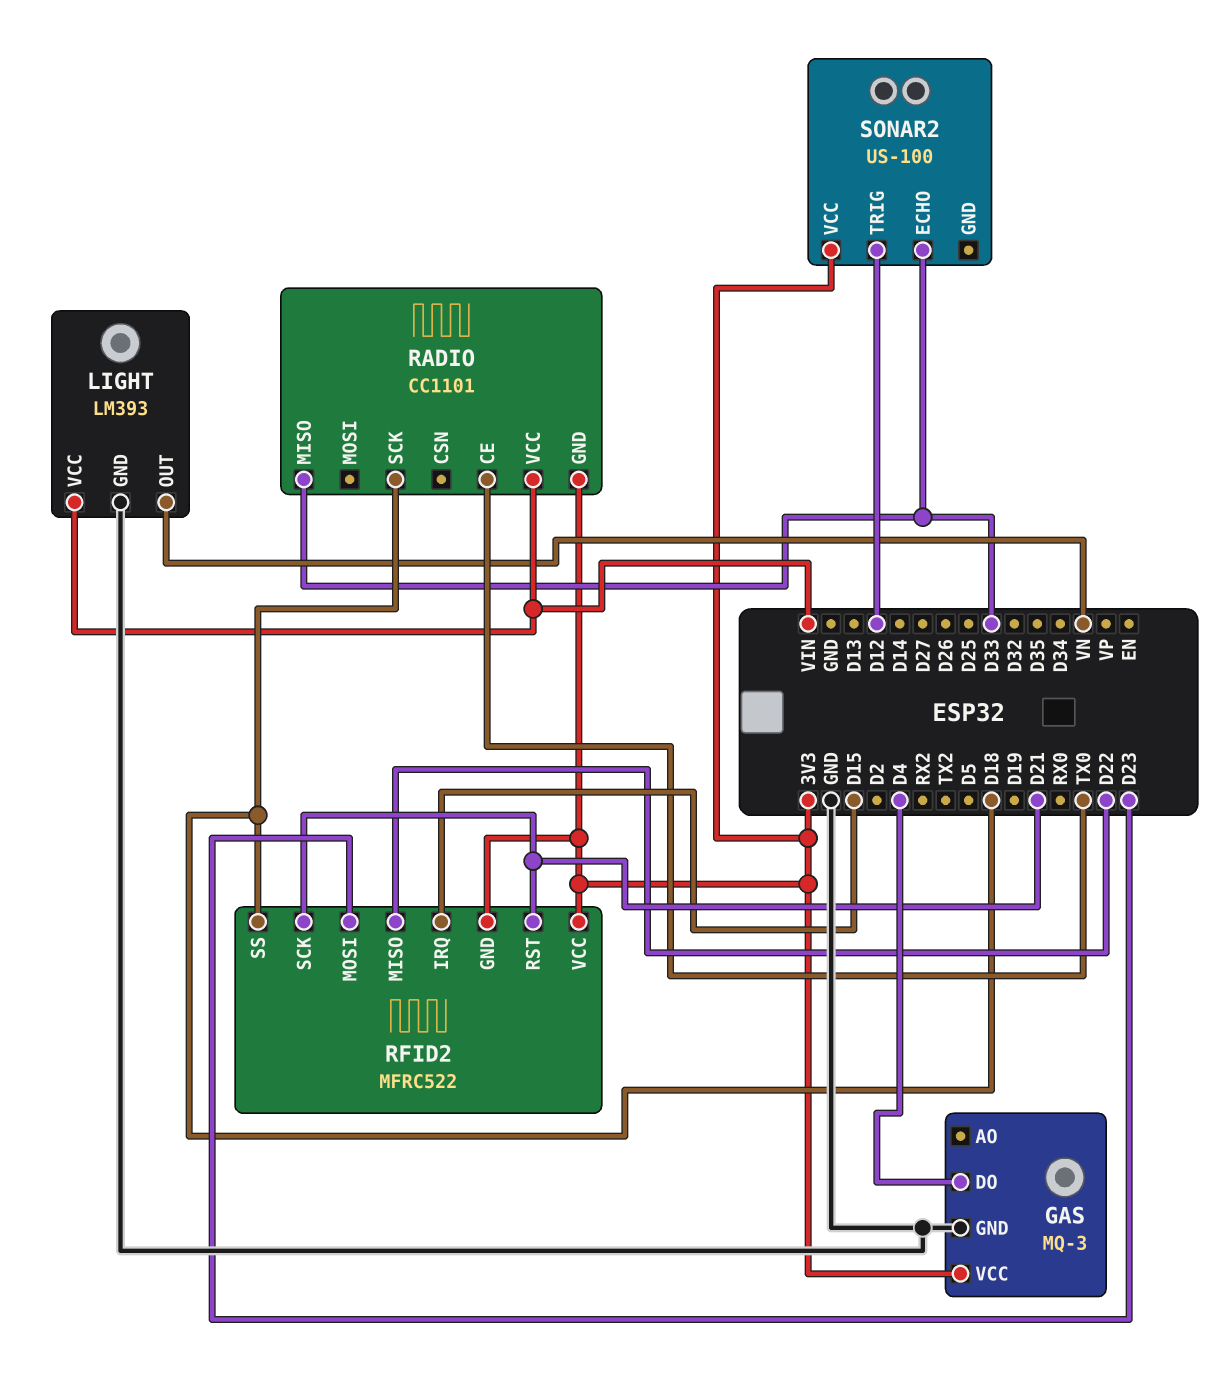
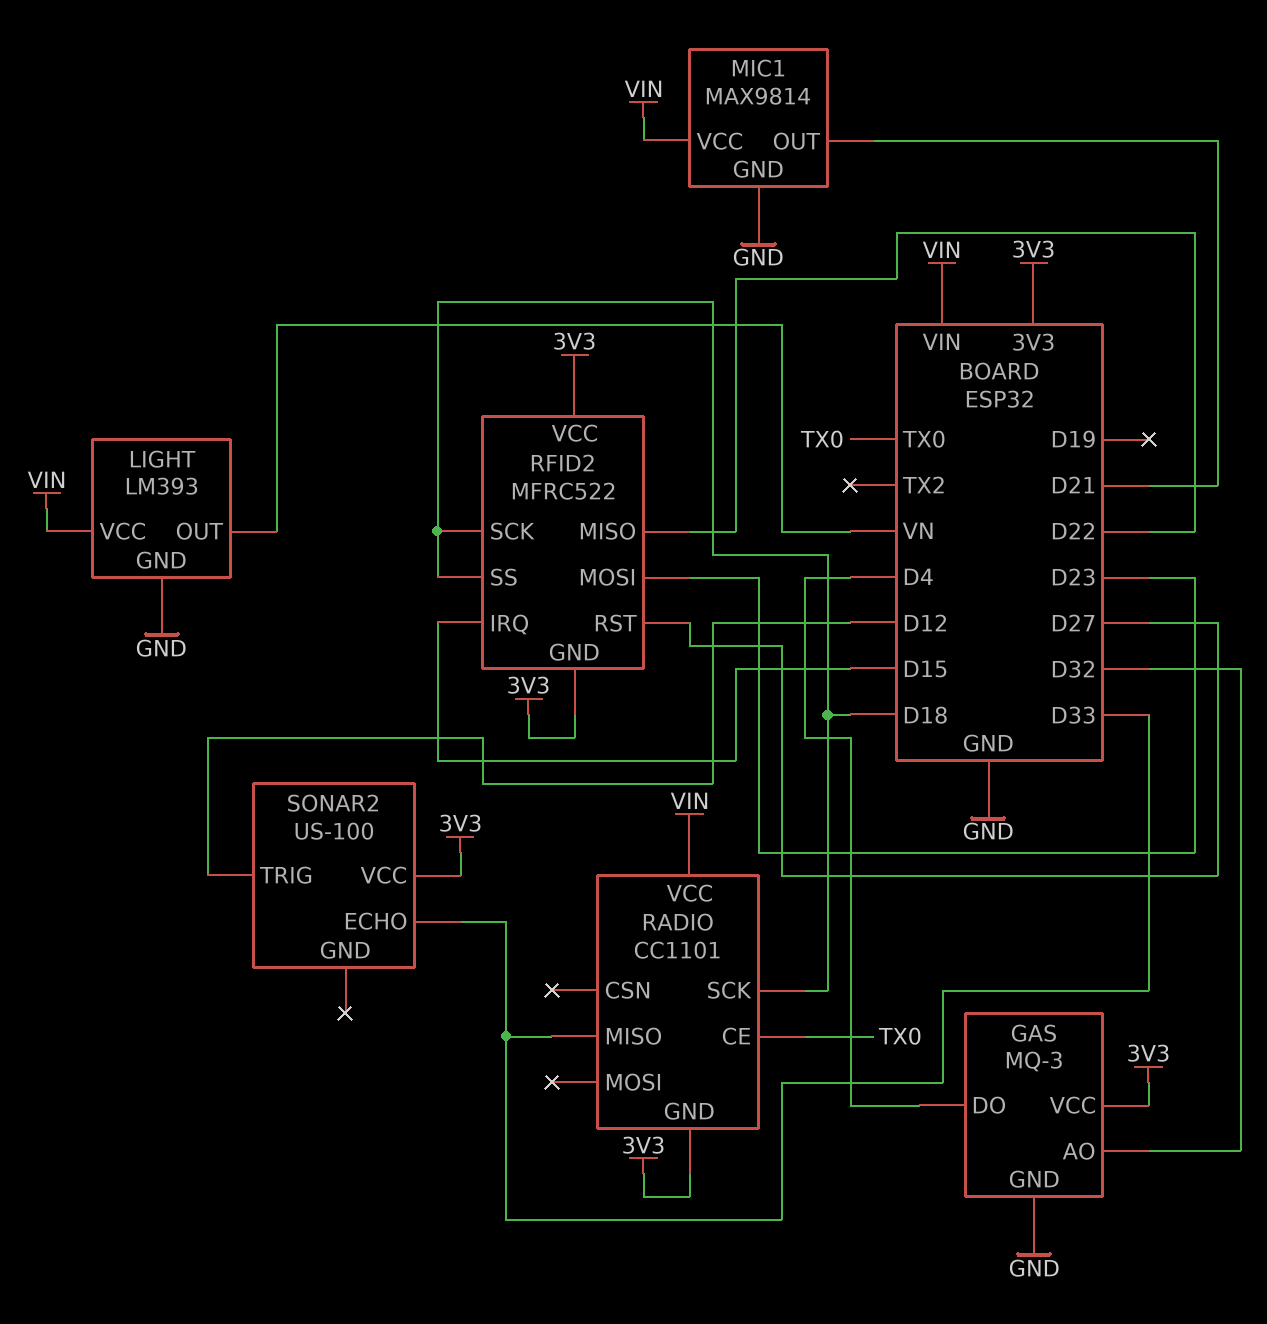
GAS pin AO: none -> D32
MIC1: none -> MAX9814
MIC1 pin GND: none -> GND
MIC1 pin OUT: none -> D21
MIC1 pin VCC: none -> VIN
RFID2 pin RST: D21 -> D27
RFID2 pin SCK: D21 -> D18

